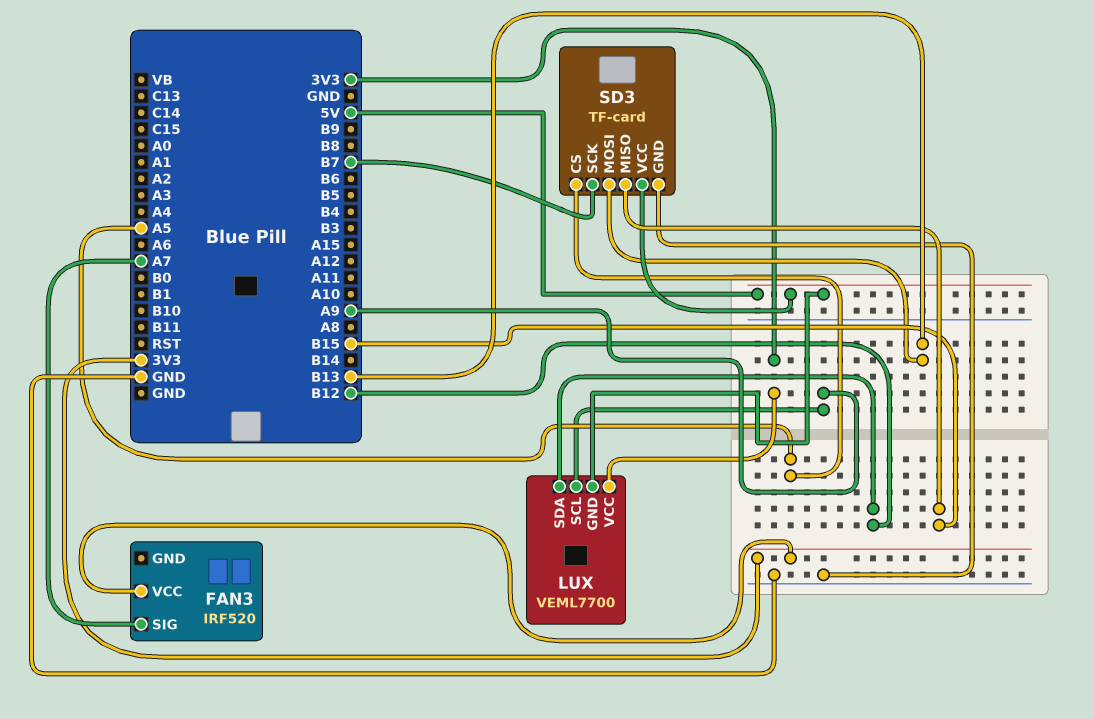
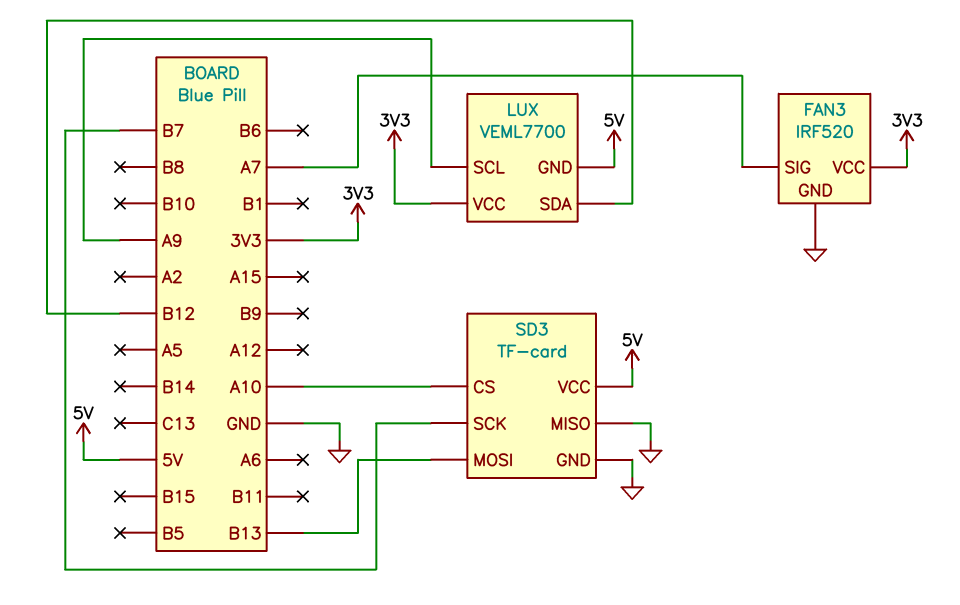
FAN3 pin GND: none -> GND
SD3 pin CS: A5 -> A10
SD3 pin MISO: B15 -> GND

